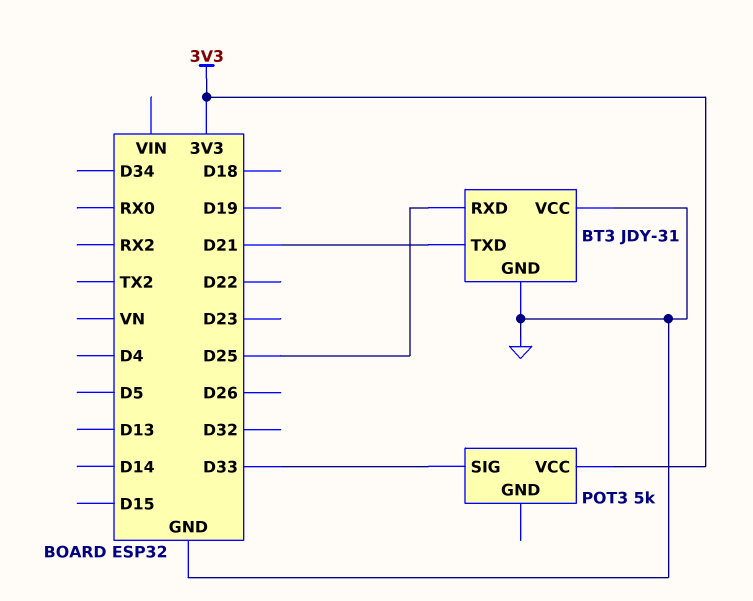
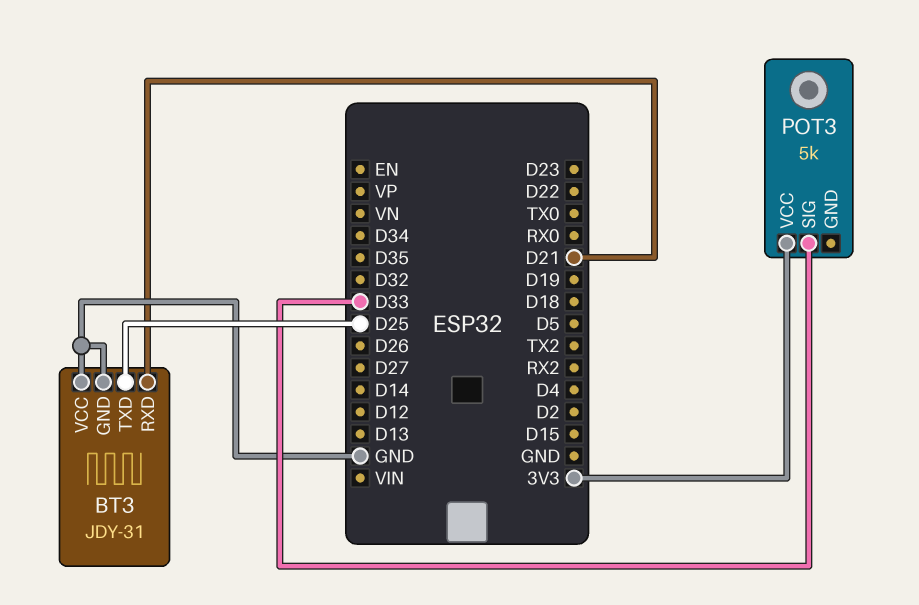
BT3 pin RXD: D25 -> D21
BT3 pin TXD: D21 -> D25

